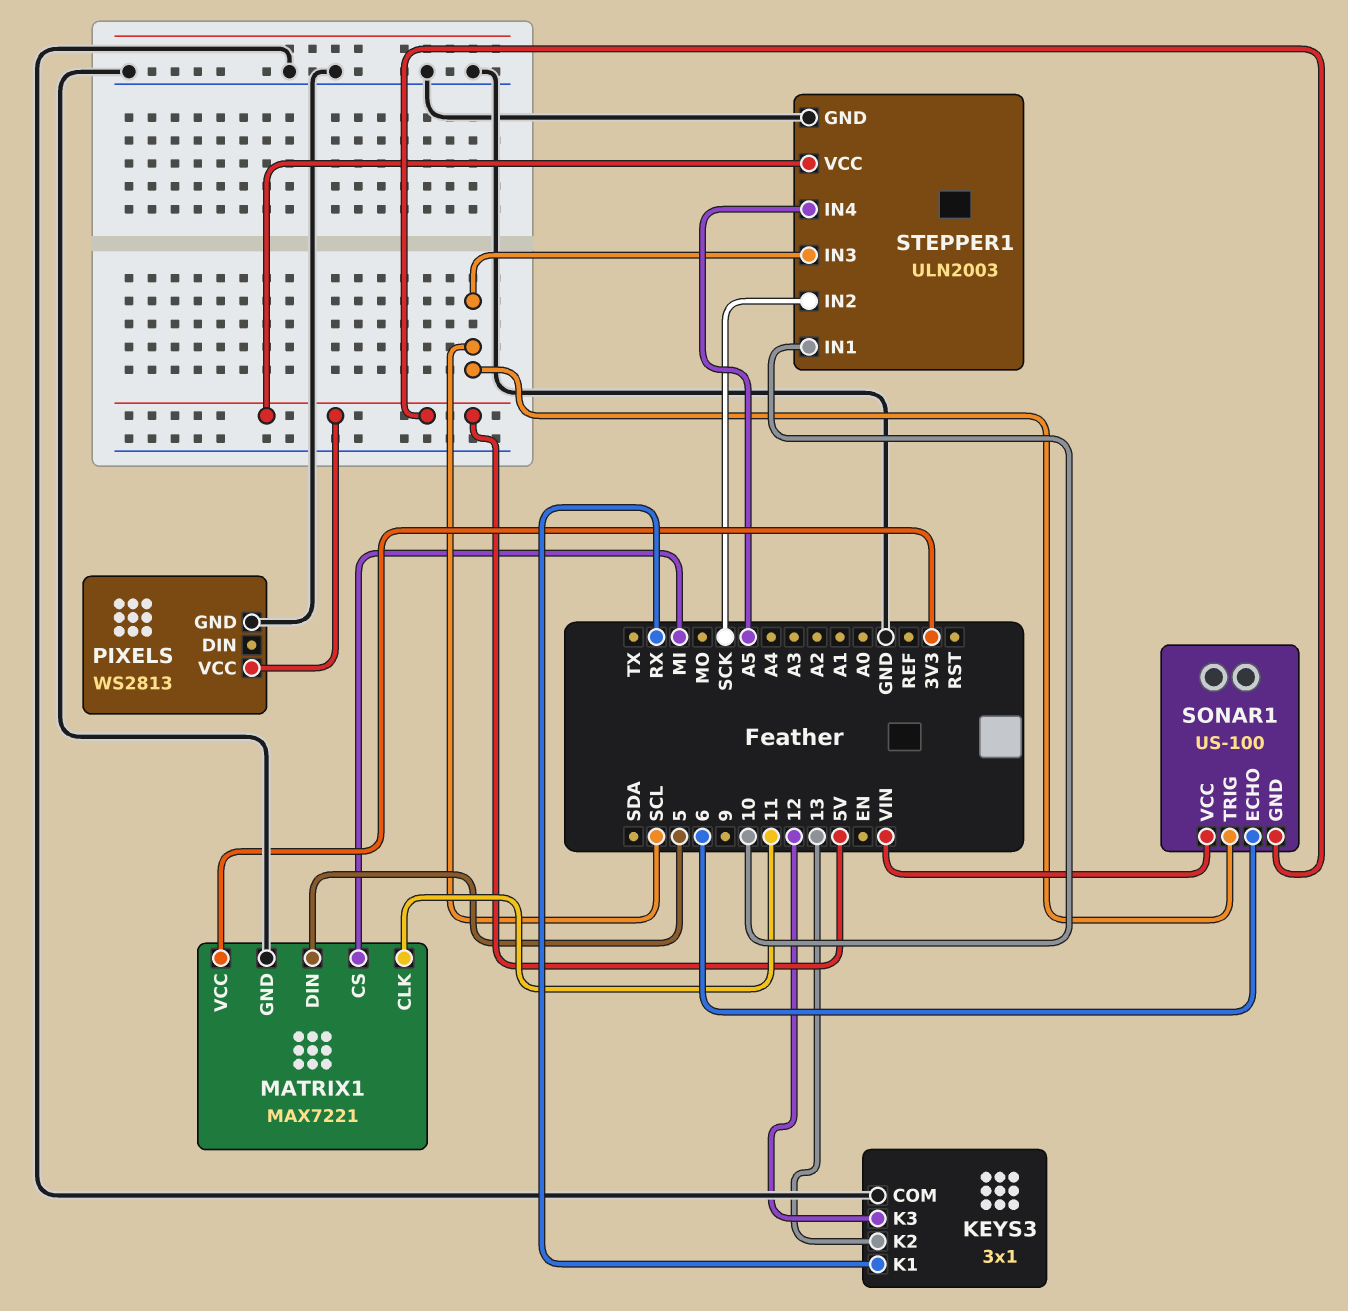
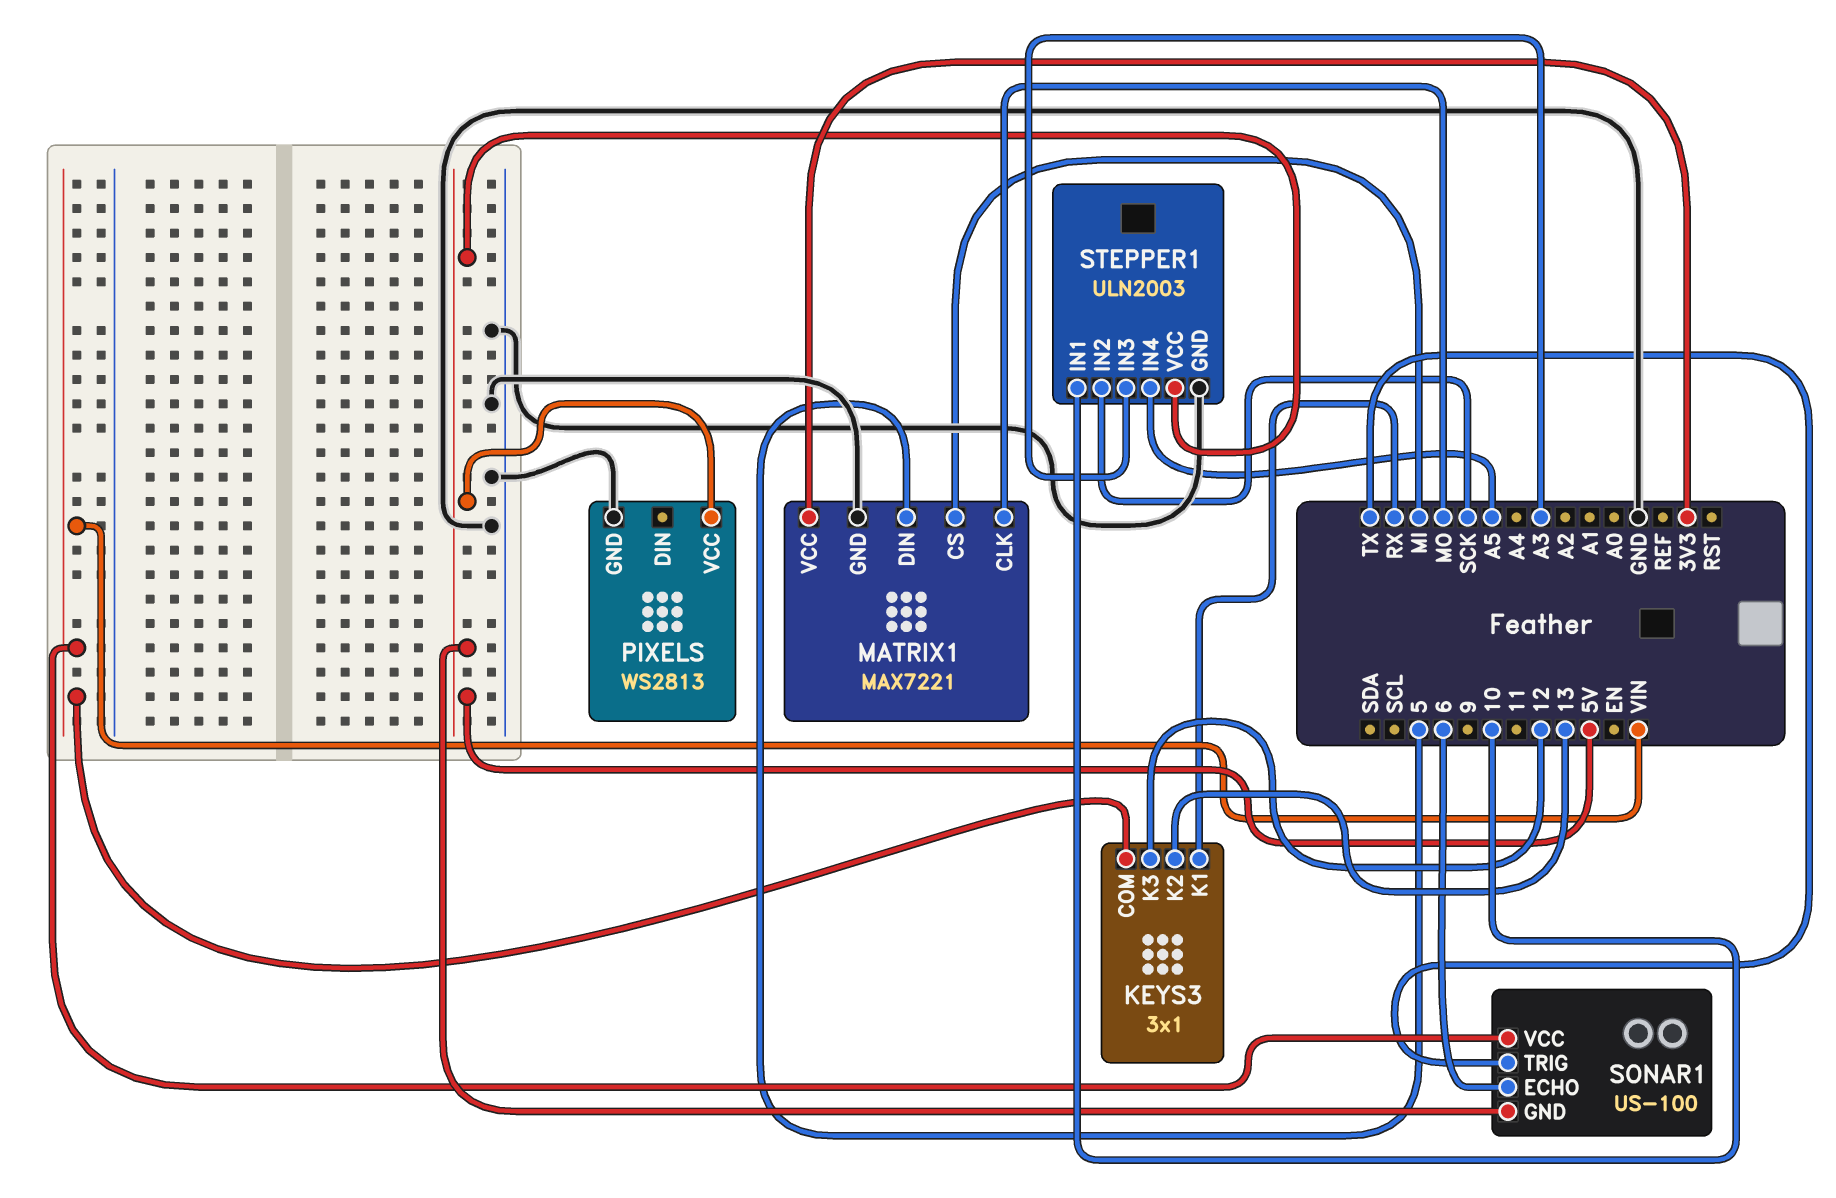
KEYS3 pin COM: GND -> VIN
MATRIX1 pin CLK: 11 -> MO
SONAR1 pin TRIG: SCL -> TX
STEPPER1 pin IN3: SCL -> A3

